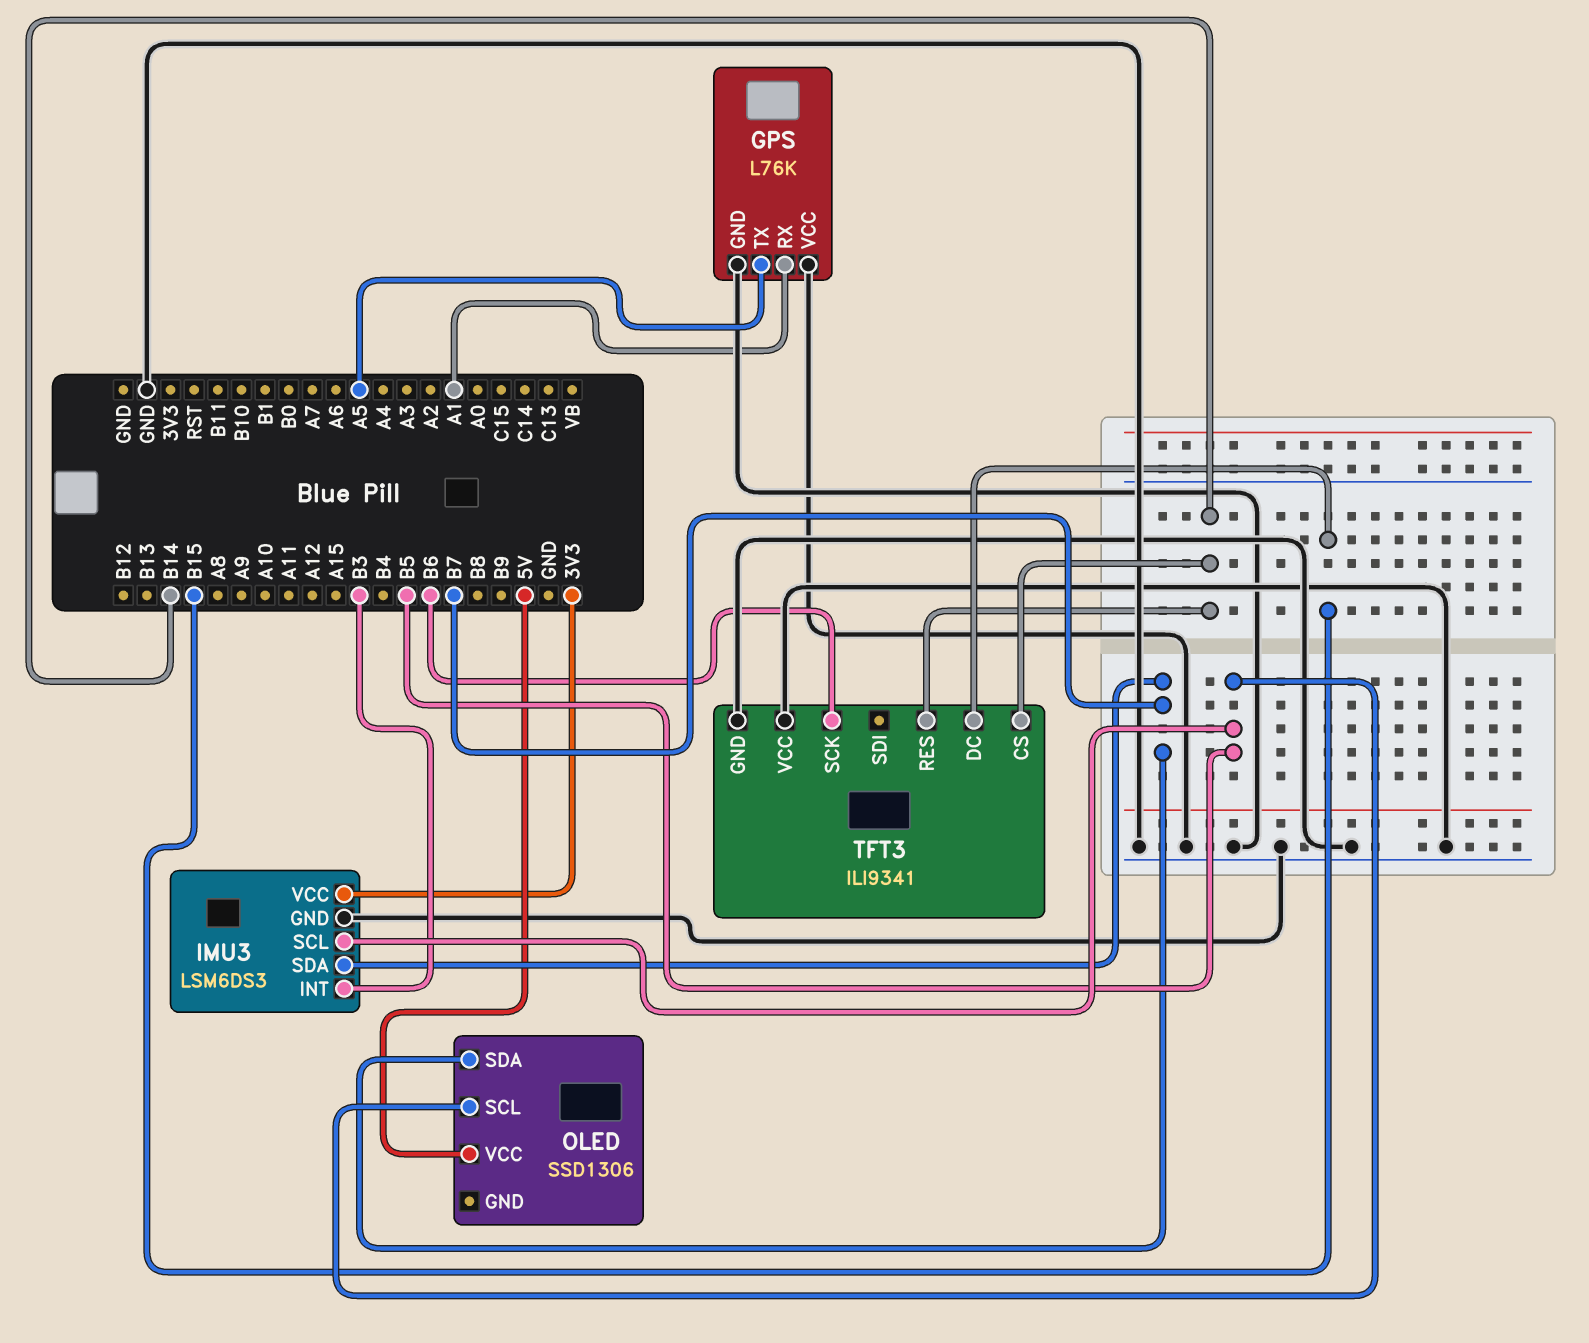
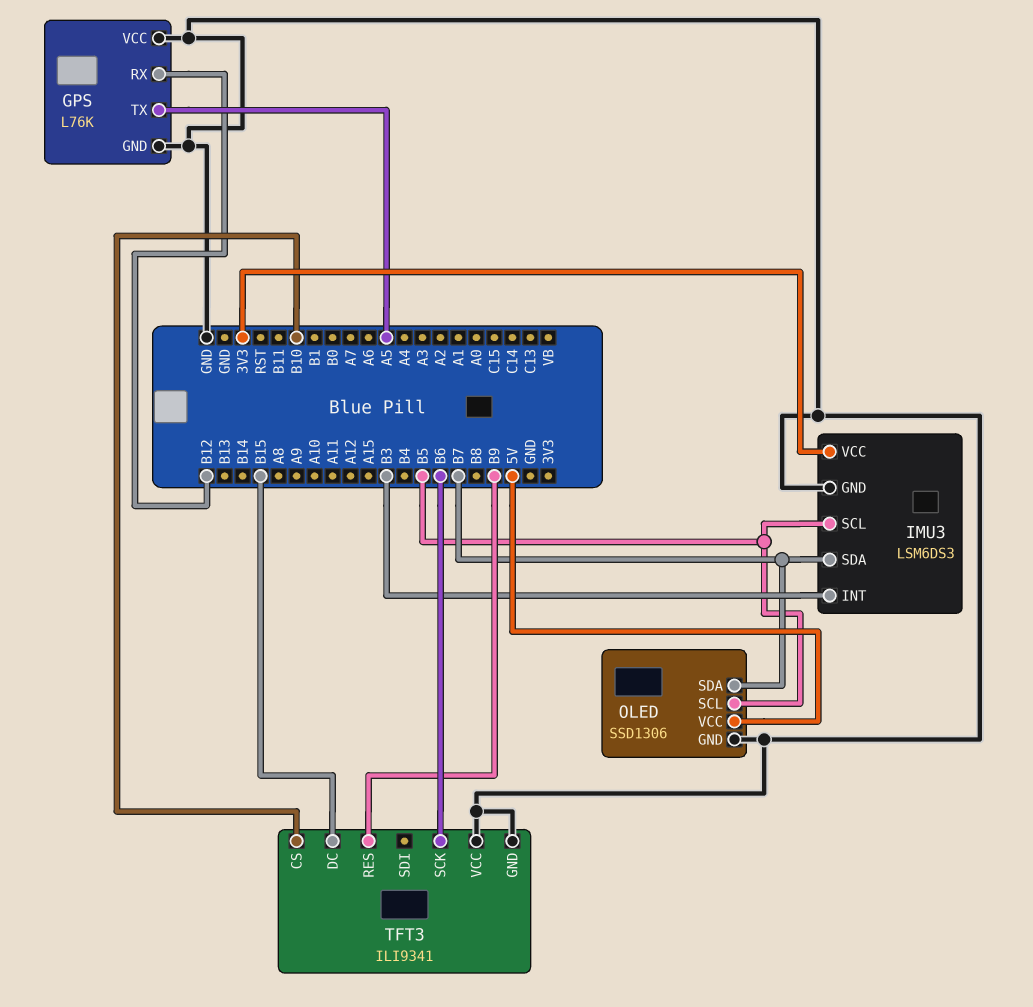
GPS pin RX: A1 -> B12
OLED pin GND: none -> GND
TFT3 pin CS: B14 -> B10
TFT3 pin RES: B14 -> B9

